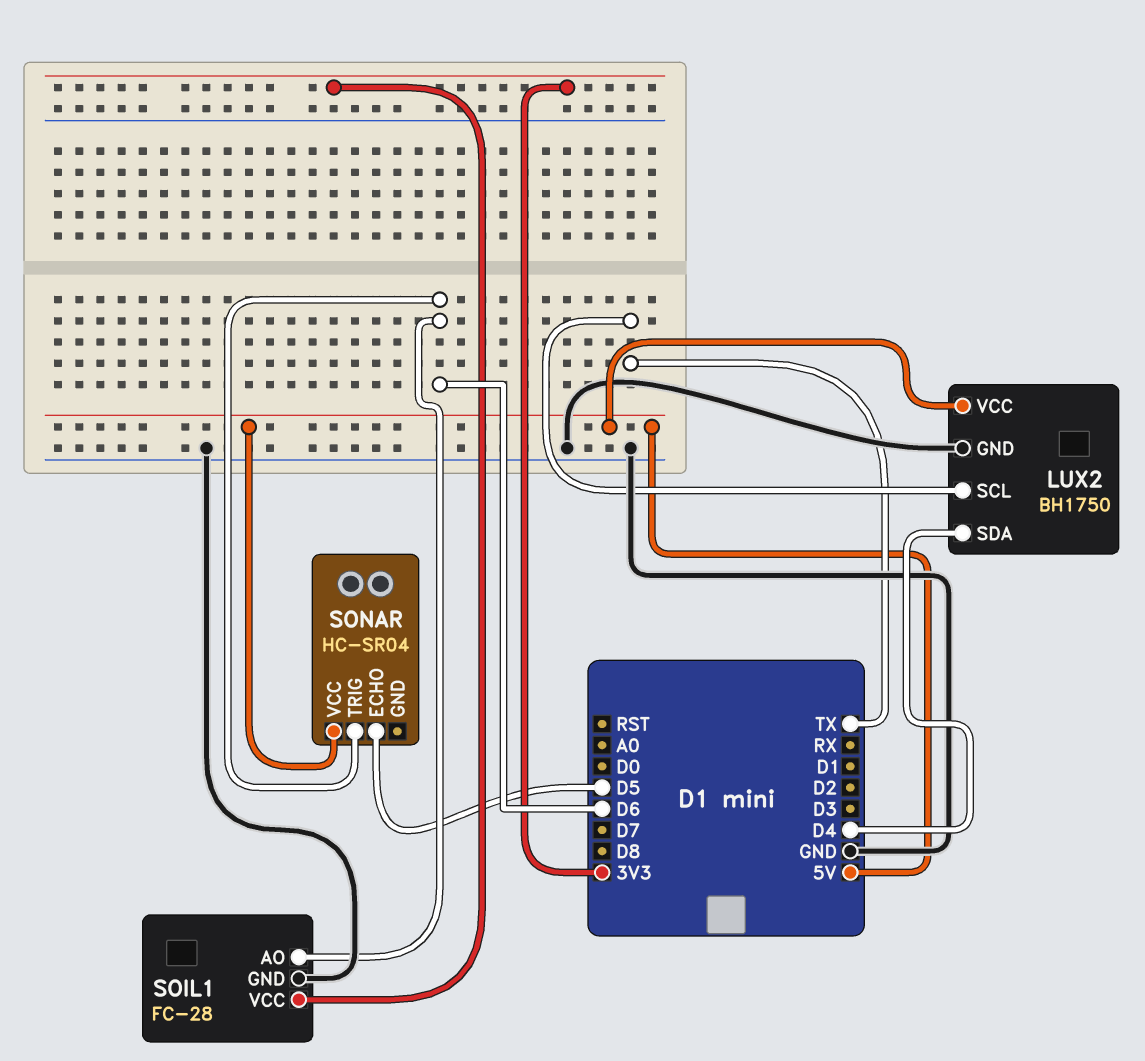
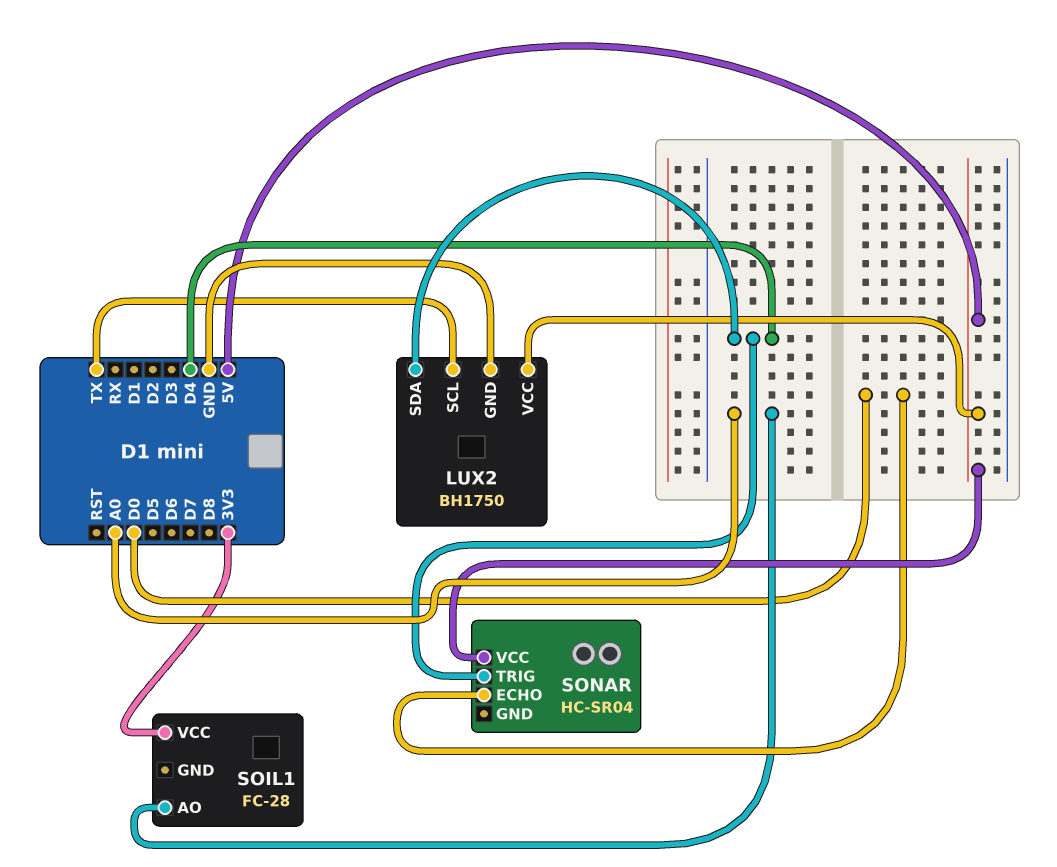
SOIL1 pin AO: D6 -> A0
SOIL1 pin GND: GND -> none
SONAR pin ECHO: D5 -> D0
SONAR pin TRIG: D6 -> D4

